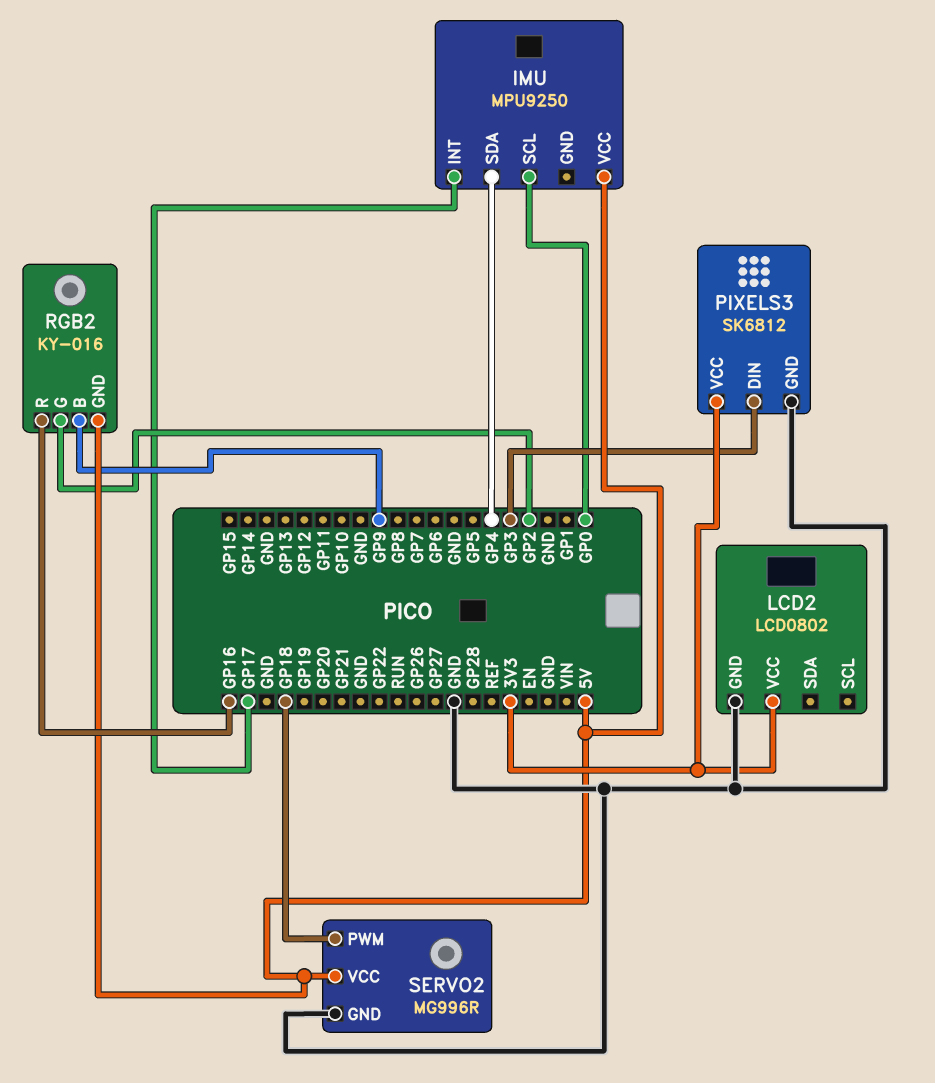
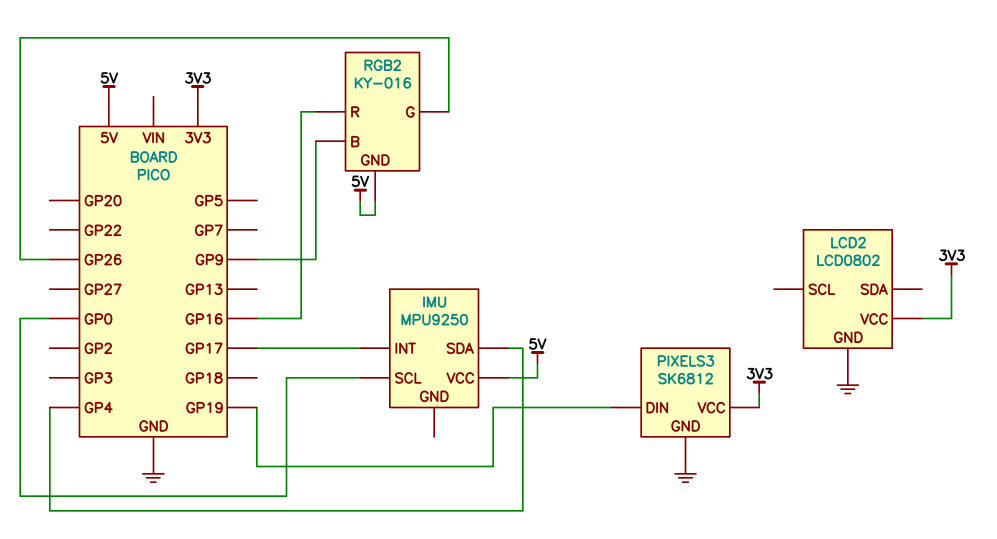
PIXELS3 pin DIN: GP3 -> GP19
RGB2 pin G: GP2 -> GP26
SERVO2: MG996R -> none
SERVO2 pin GND: GND -> none
SERVO2 pin PWM: GP18 -> none
SERVO2 pin VCC: 5V -> none

